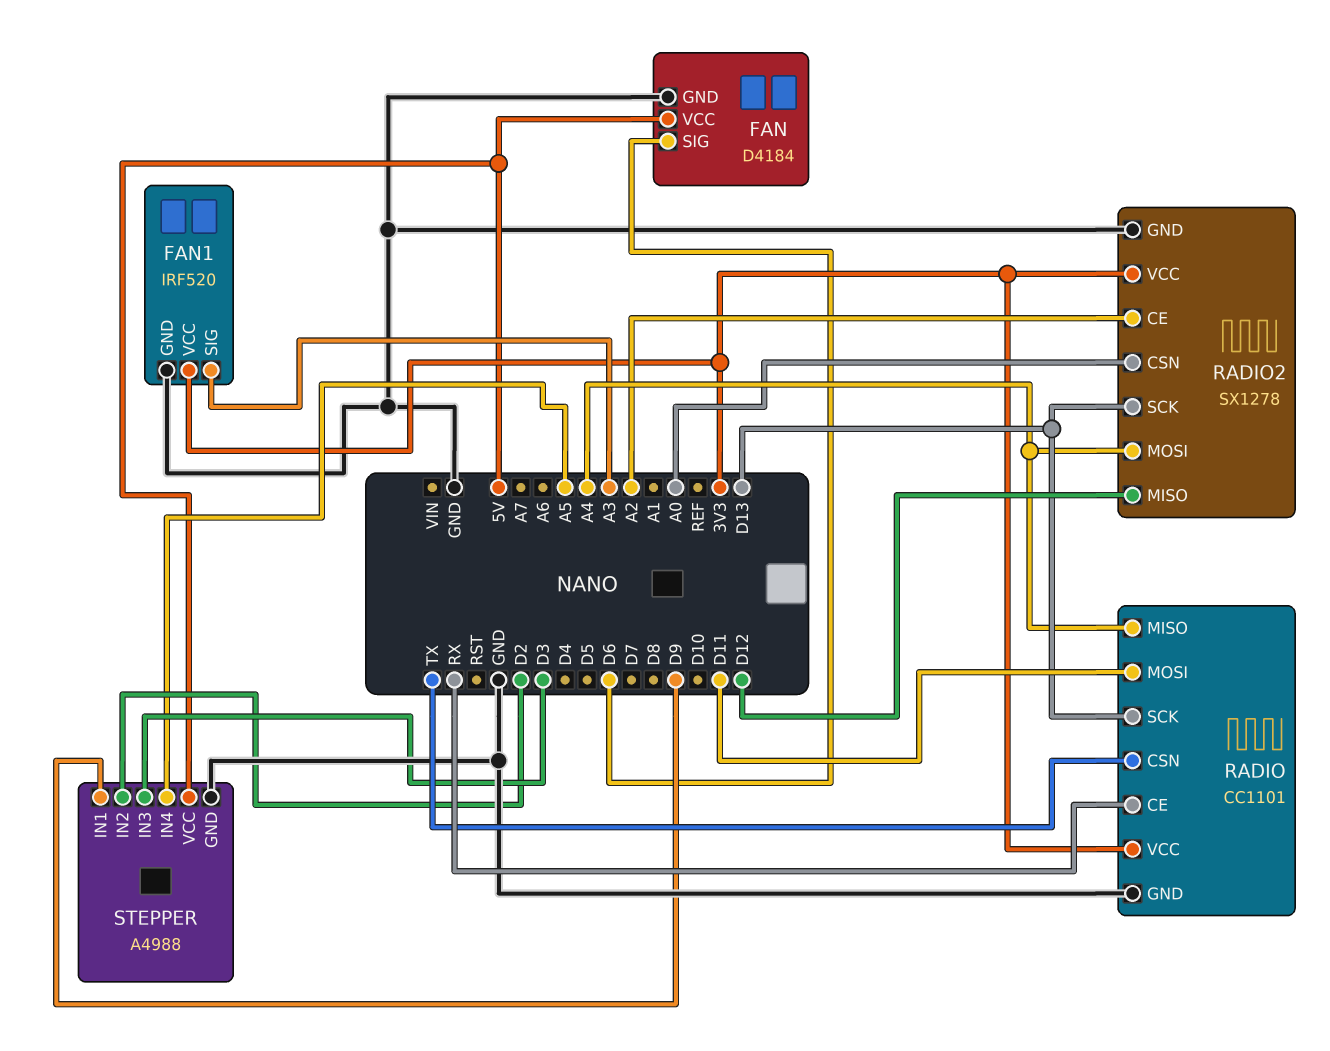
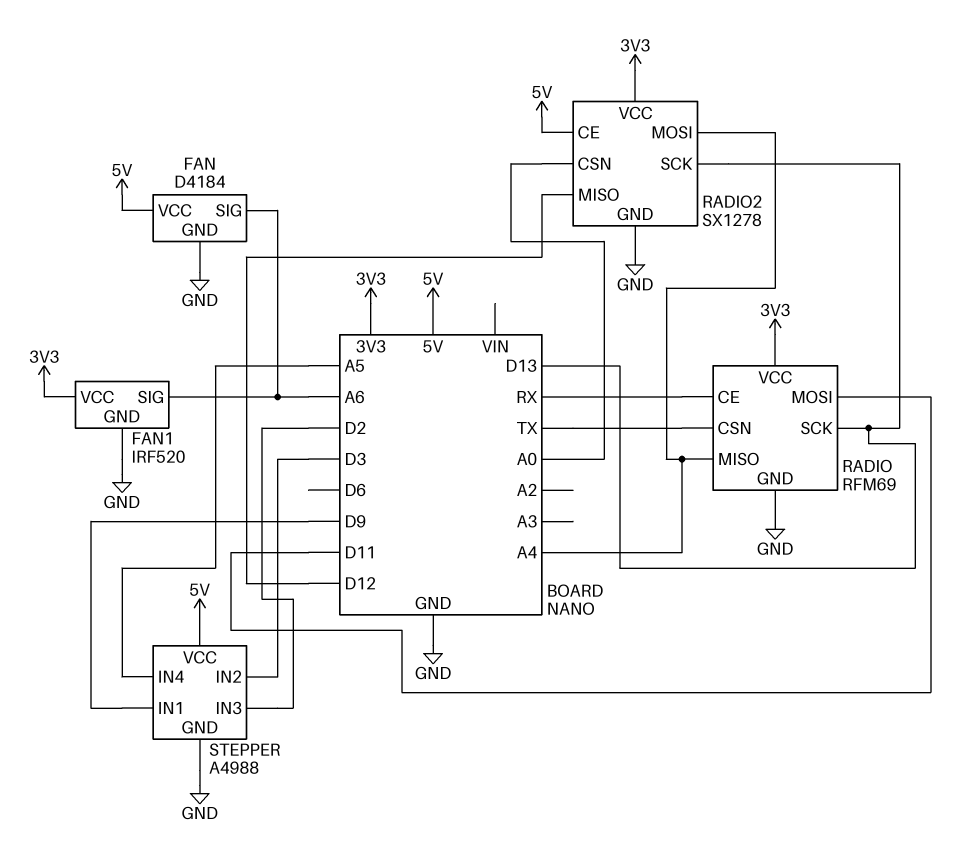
FAN pin SIG: D6 -> A6
FAN1 pin SIG: A3 -> A6
RADIO: CC1101 -> RFM69
RADIO2 pin CE: A2 -> 5V
STEPPER pin IN2: D2 -> D3
STEPPER pin IN3: D3 -> D2

